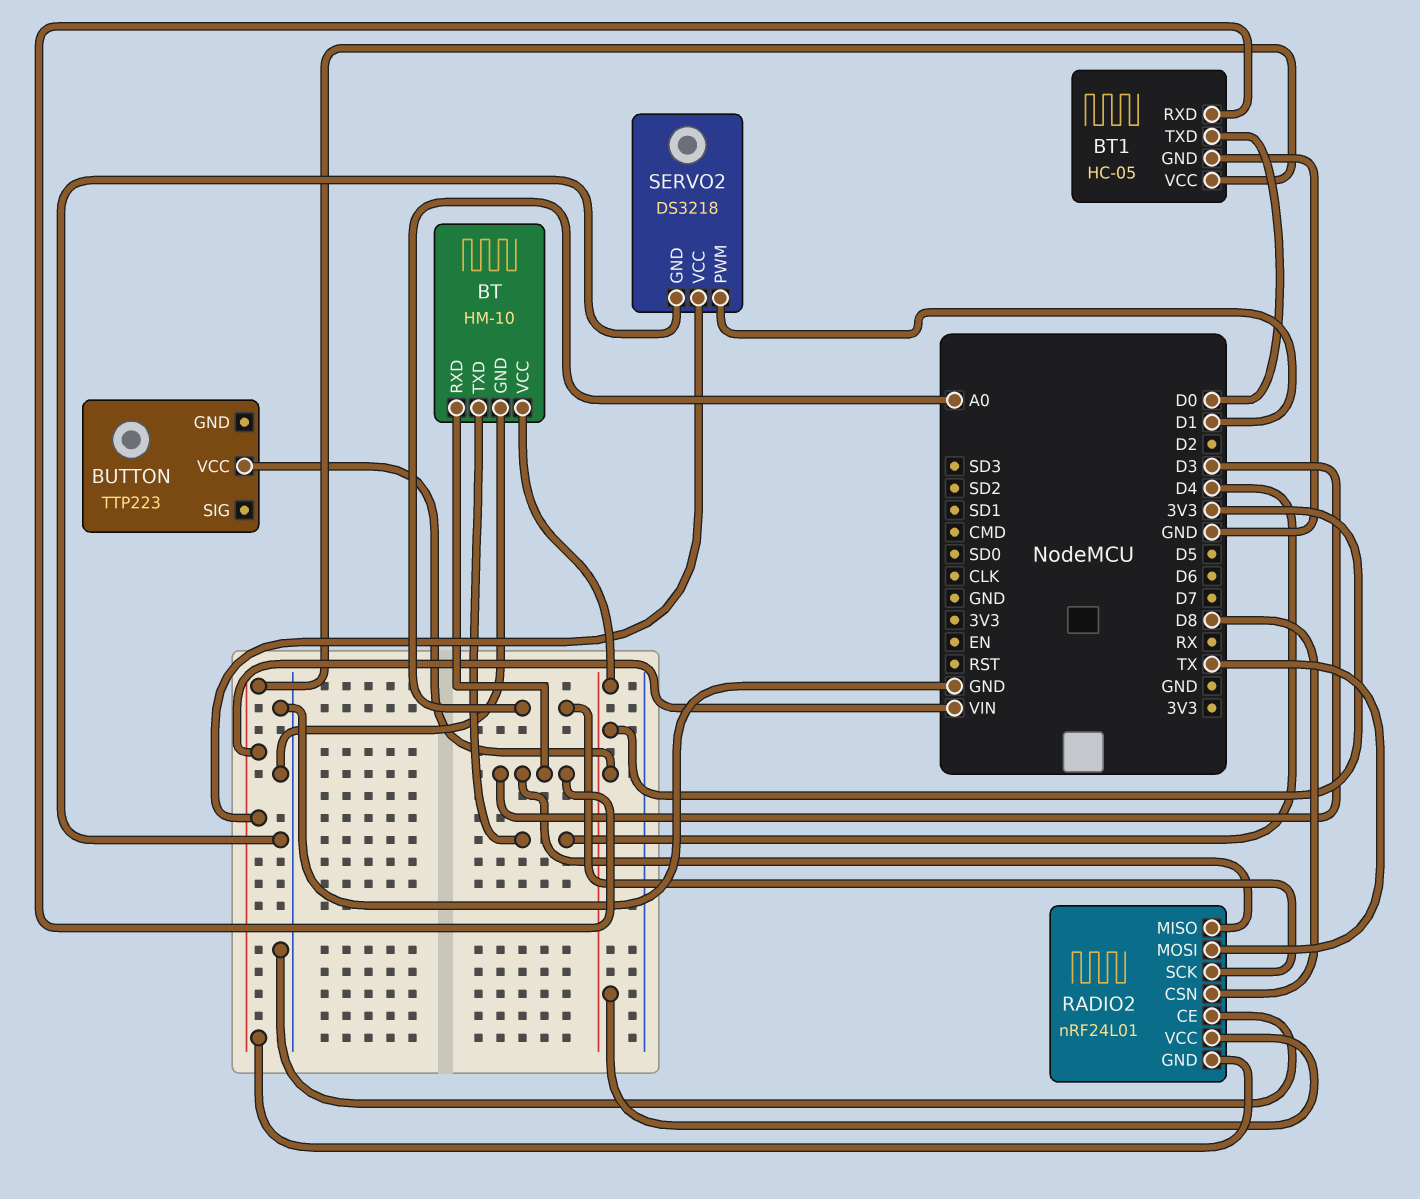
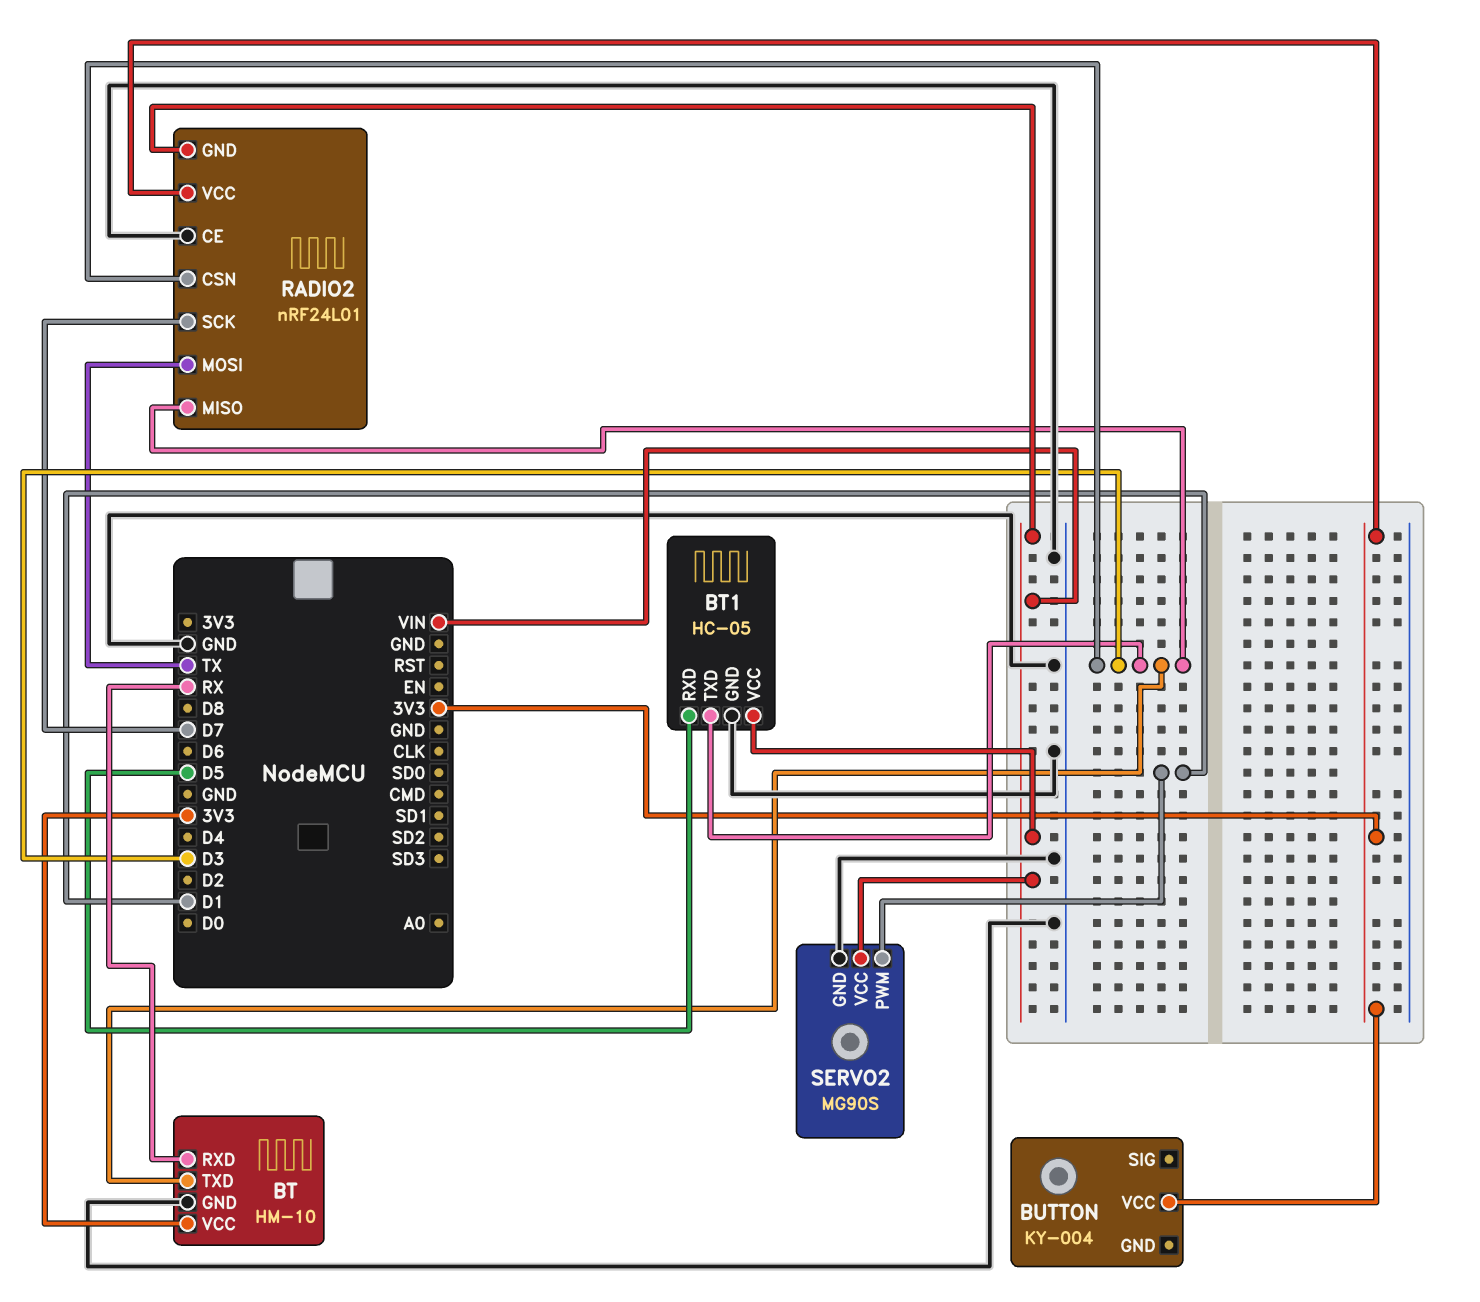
BT pin RXD: D3 -> RX
BT pin TXD: D4 -> D3
BT1 pin RXD: D3 -> D5
BT1 pin TXD: D0 -> D3
BUTTON: TTP223 -> KY-004
RADIO2 pin CSN: D8 -> D3
RADIO2 pin SCK: A0 -> D7
SERVO2: DS3218 -> MG90S

